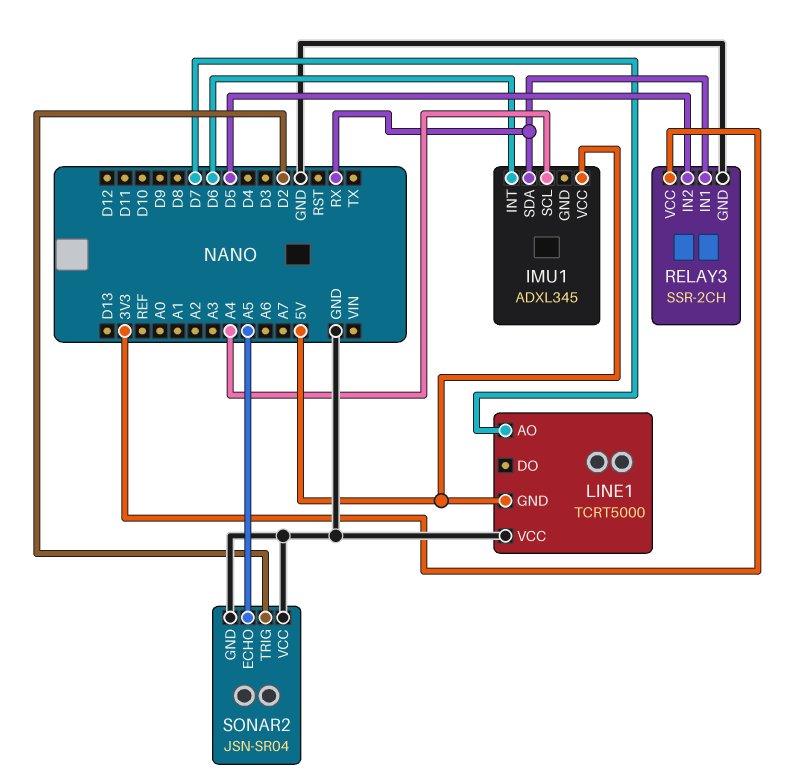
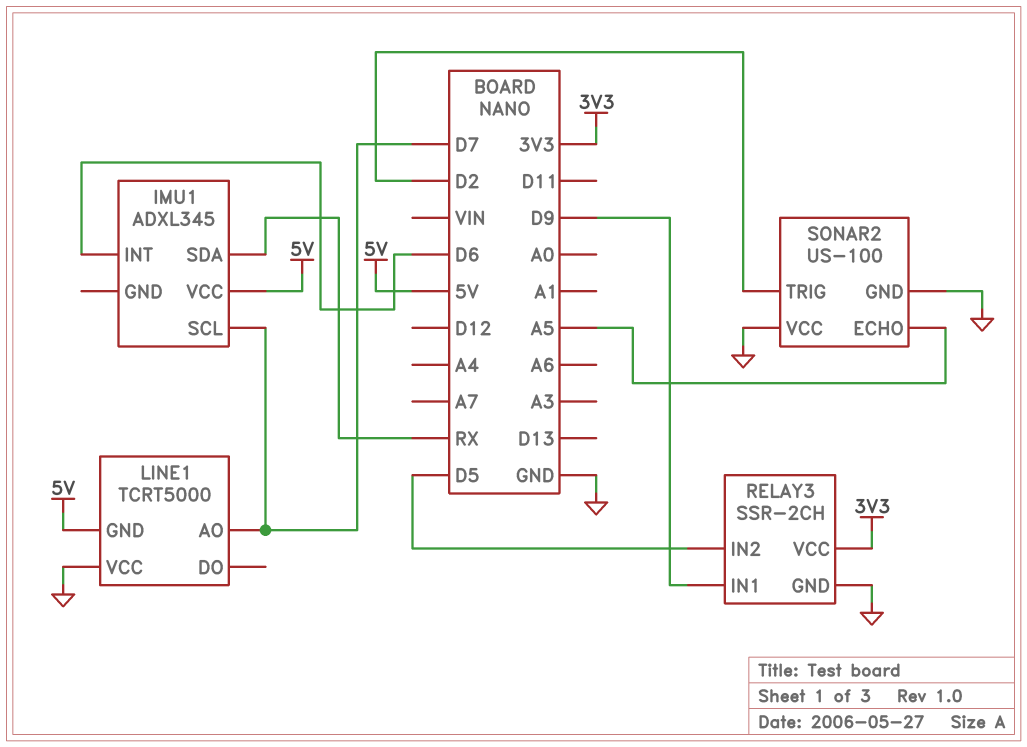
IMU1 pin SCL: A4 -> D7
RELAY3 pin IN1: RX -> D9
SONAR2: JSN-SR04 -> US-100

